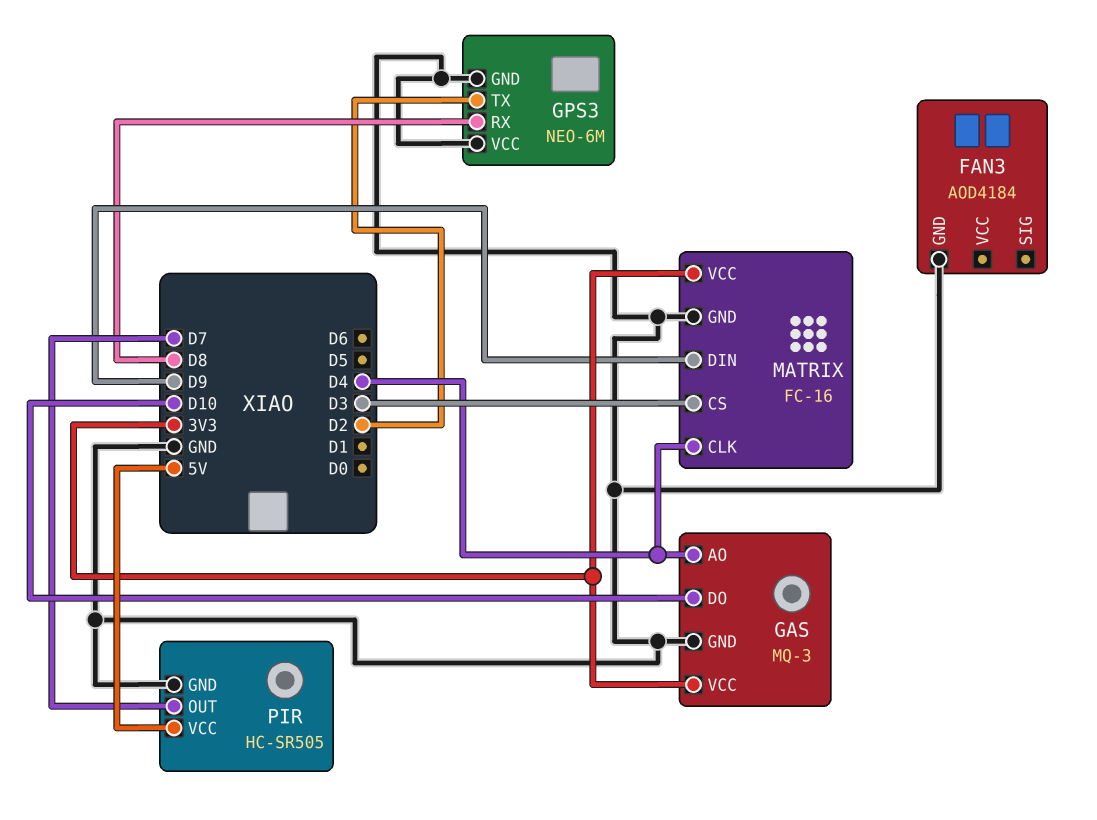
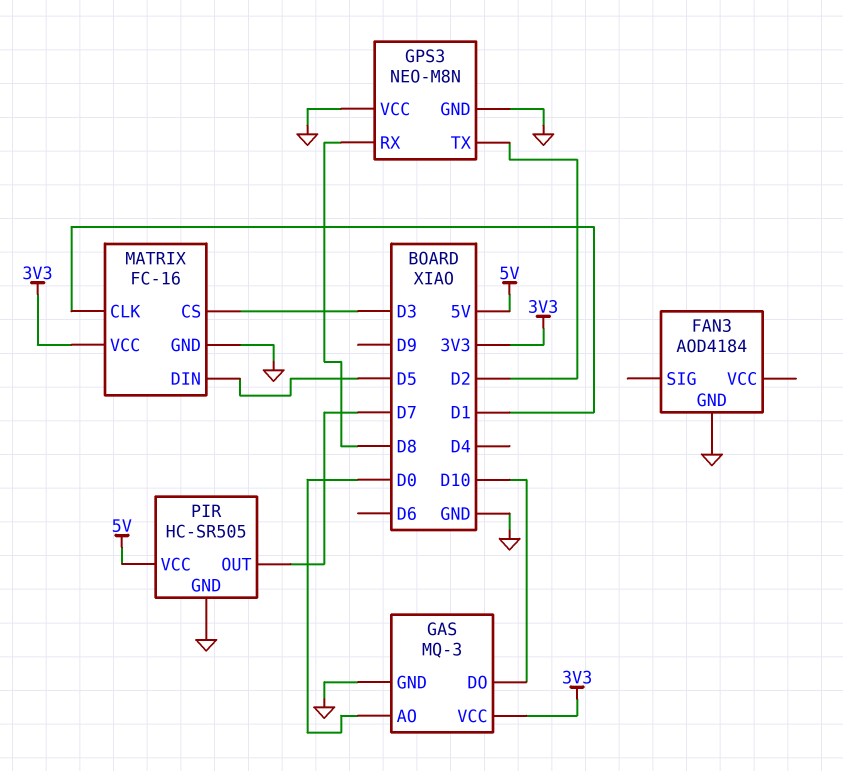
GAS pin AO: D4 -> D0
GPS3: NEO-6M -> NEO-M8N
MATRIX pin CLK: D4 -> D1
MATRIX pin DIN: D9 -> D5

